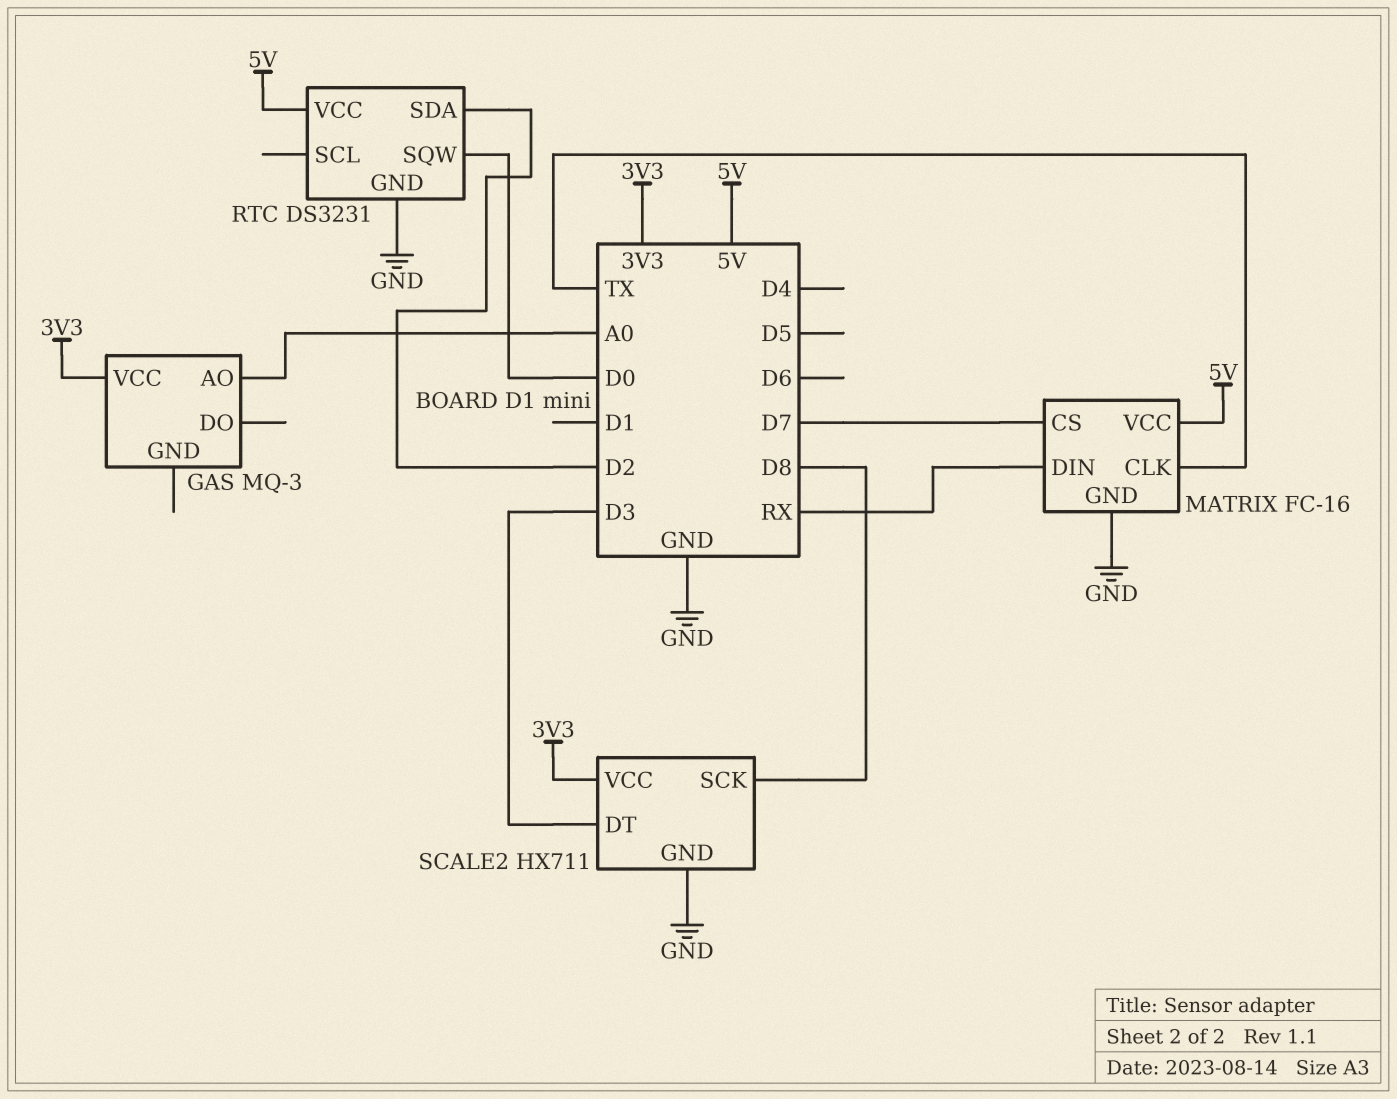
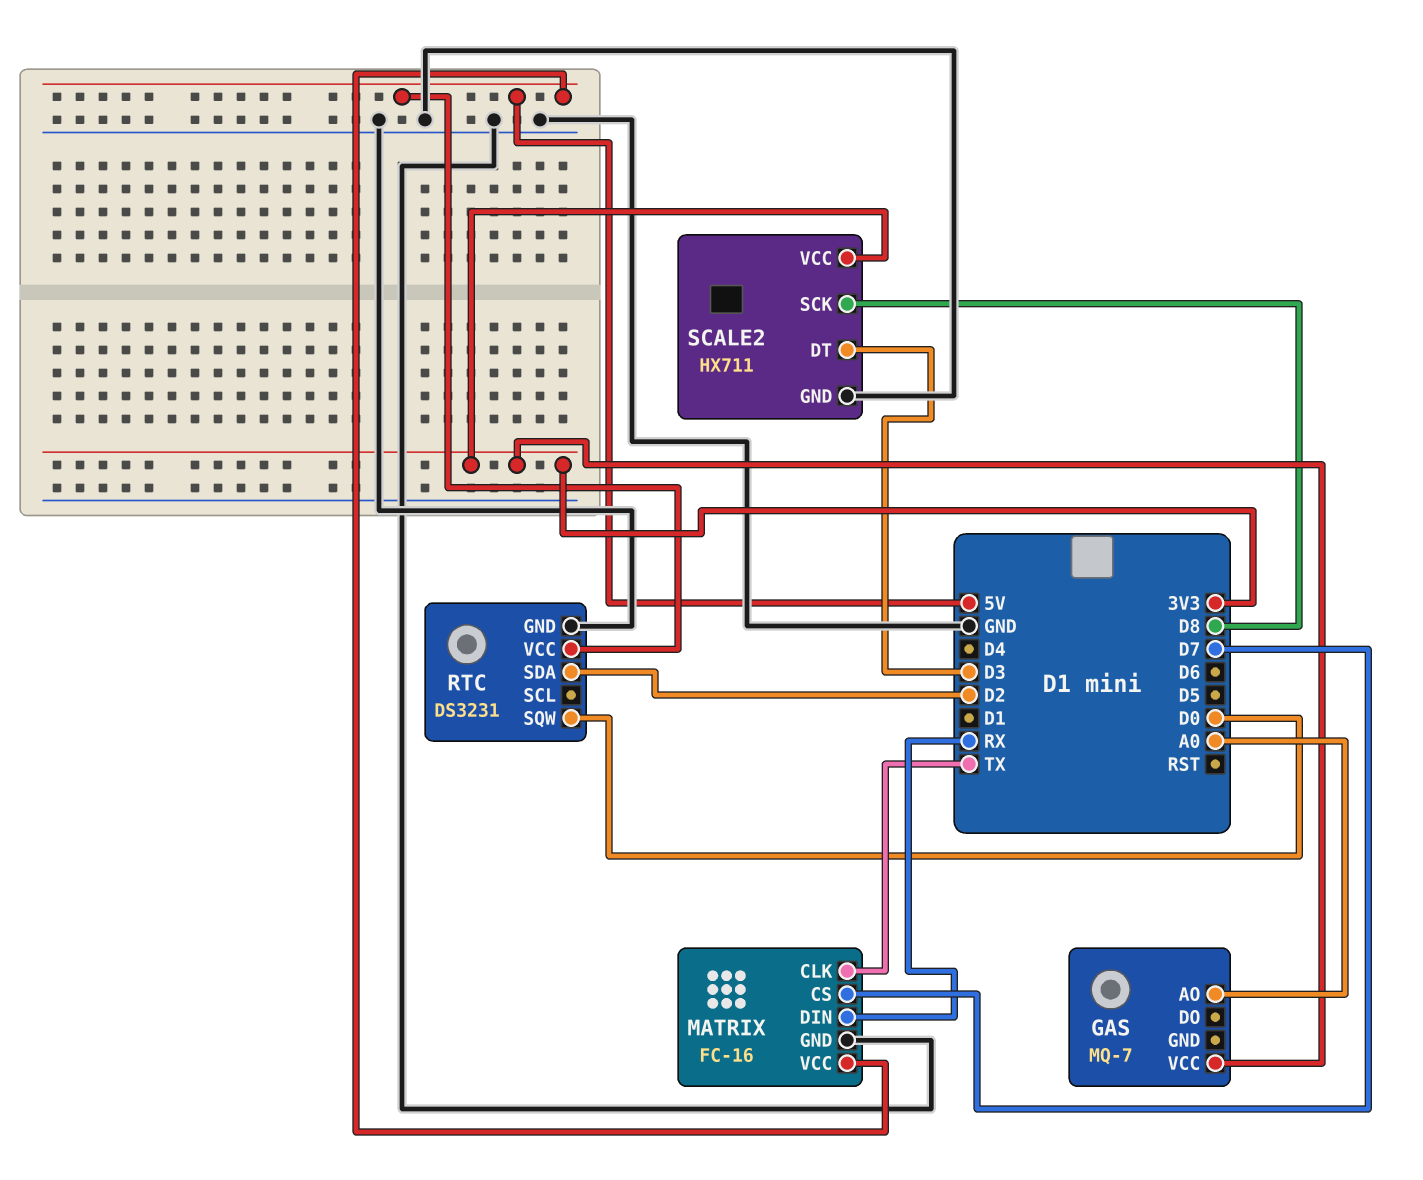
GAS: MQ-3 -> MQ-7

